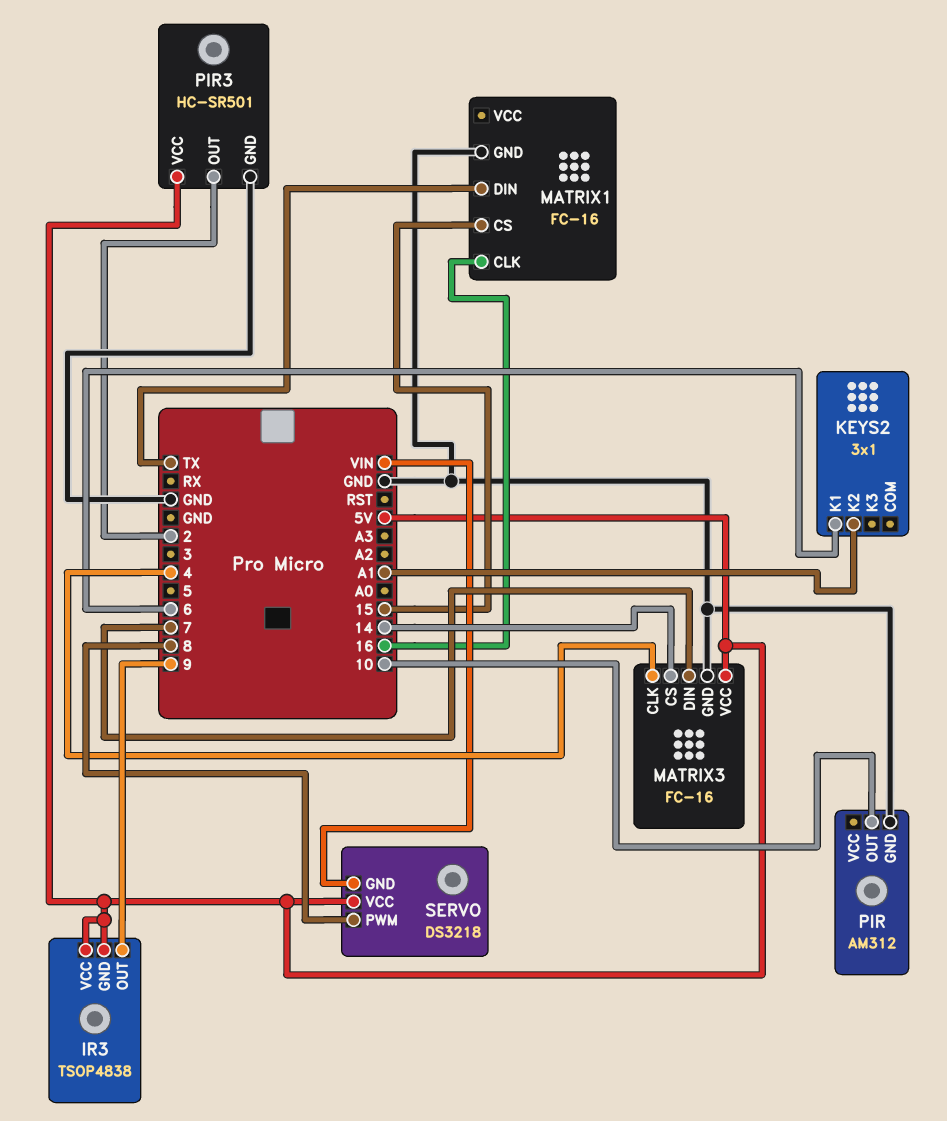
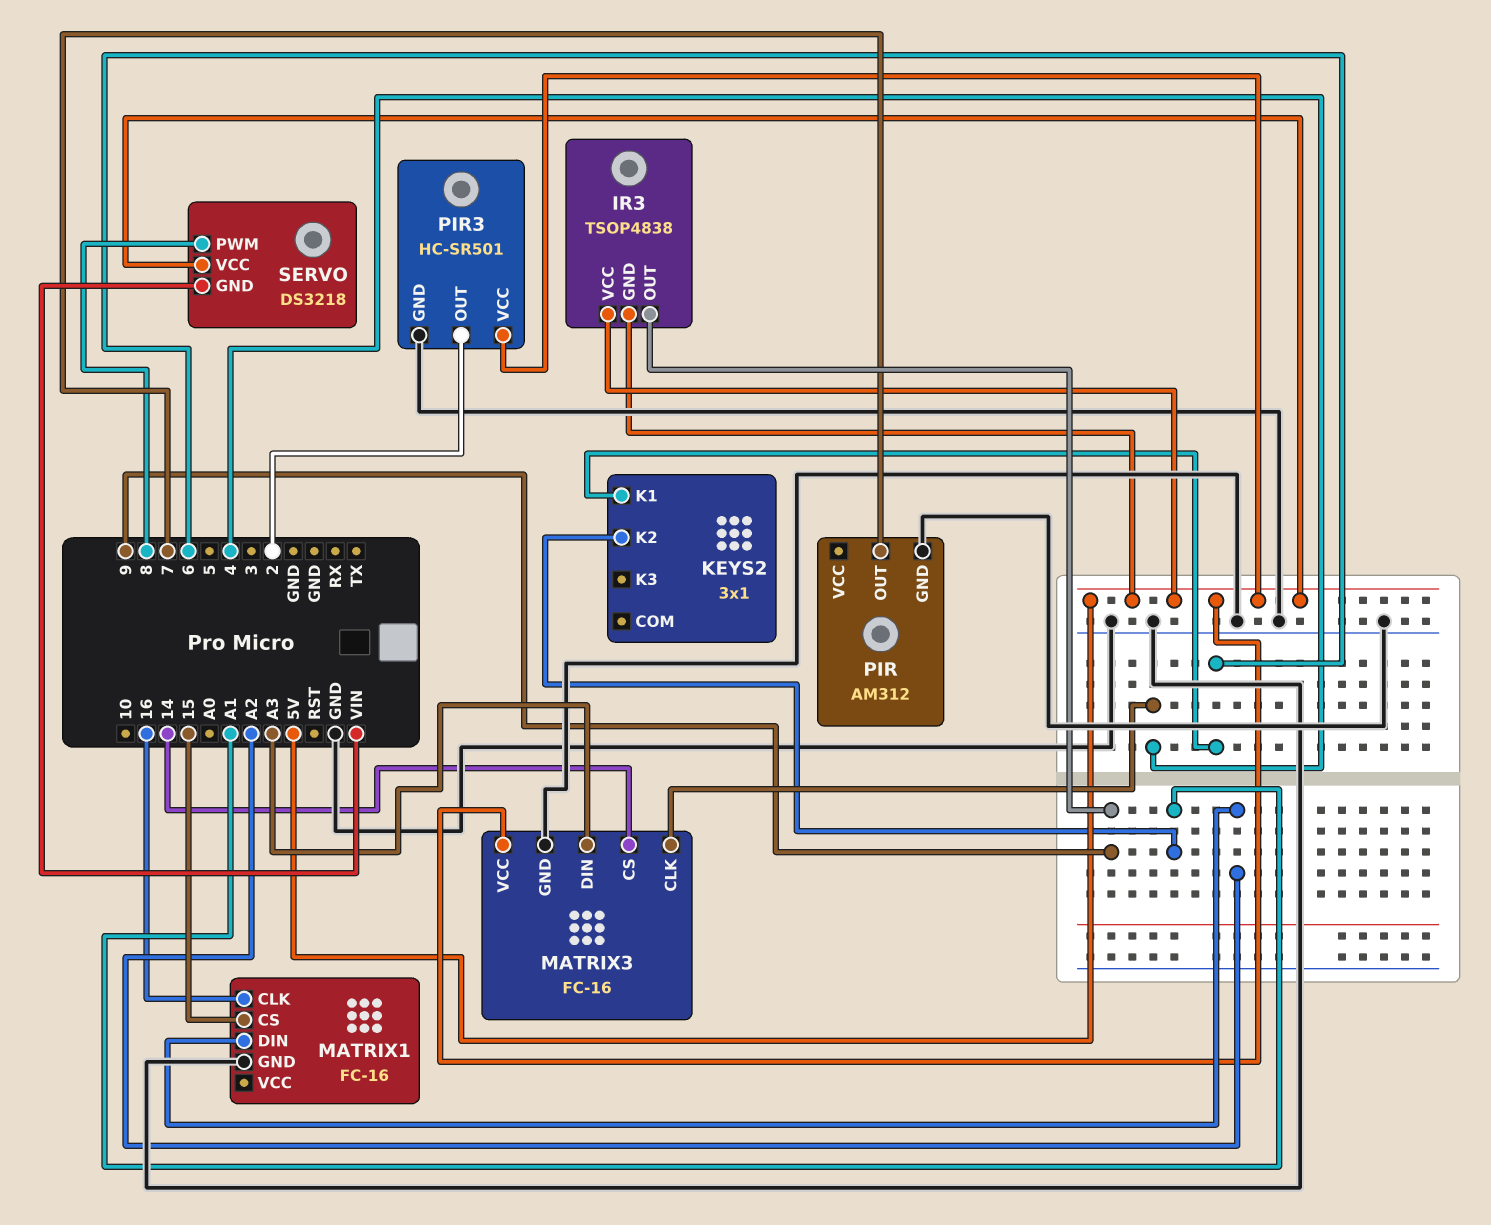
MATRIX1 pin DIN: TX -> A2
MATRIX3 pin DIN: 7 -> A3
PIR pin OUT: 10 -> 7

